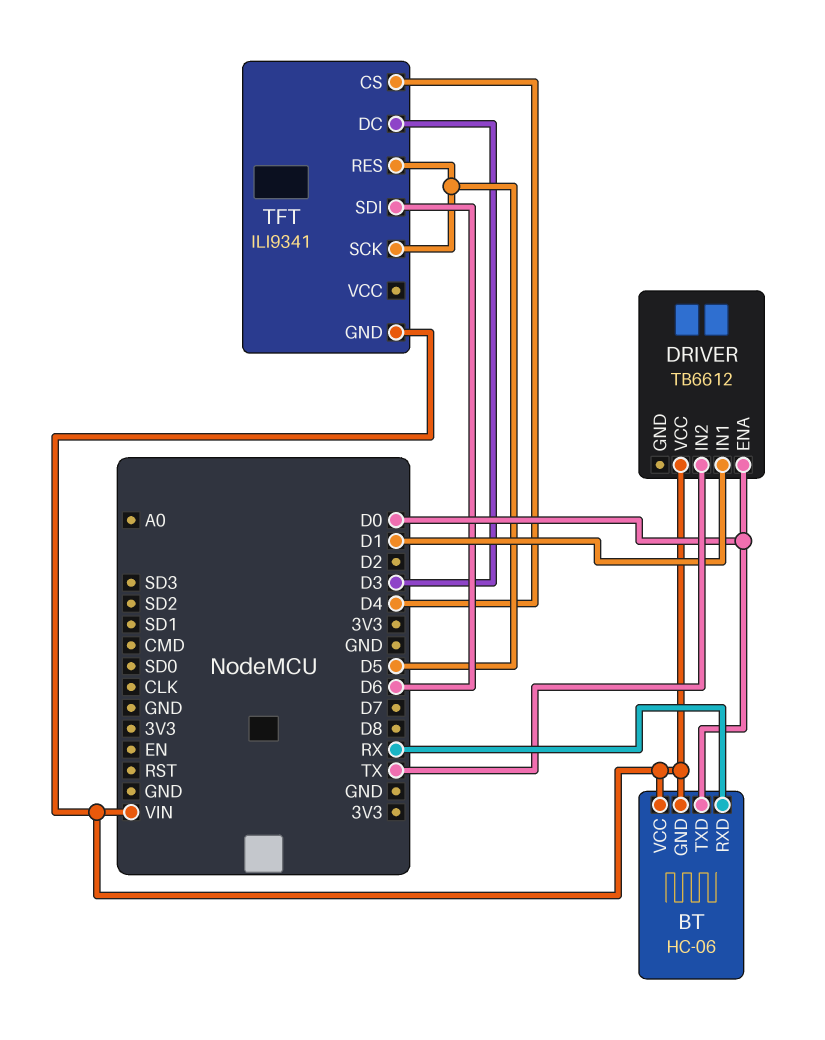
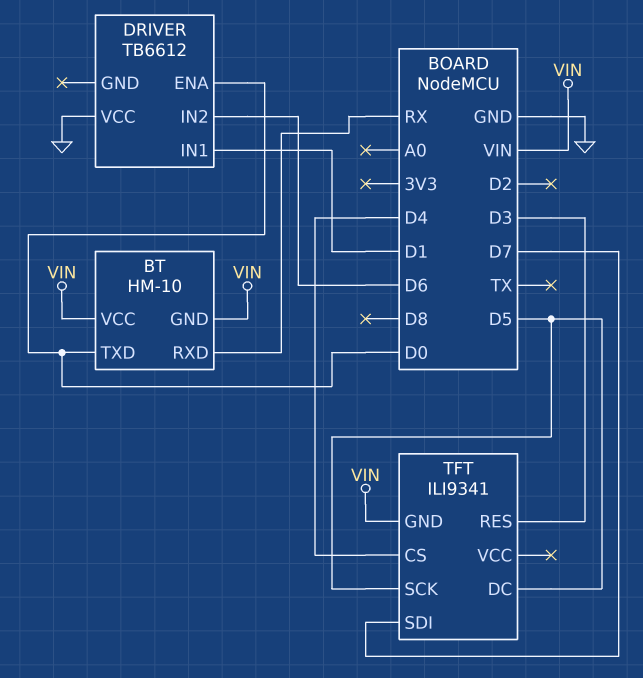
BT: HC-06 -> HM-10
DRIVER pin IN2: TX -> D6
DRIVER pin VCC: VIN -> GND
TFT pin DC: D3 -> D5
TFT pin RES: D5 -> D3
TFT pin SDI: D6 -> D7

